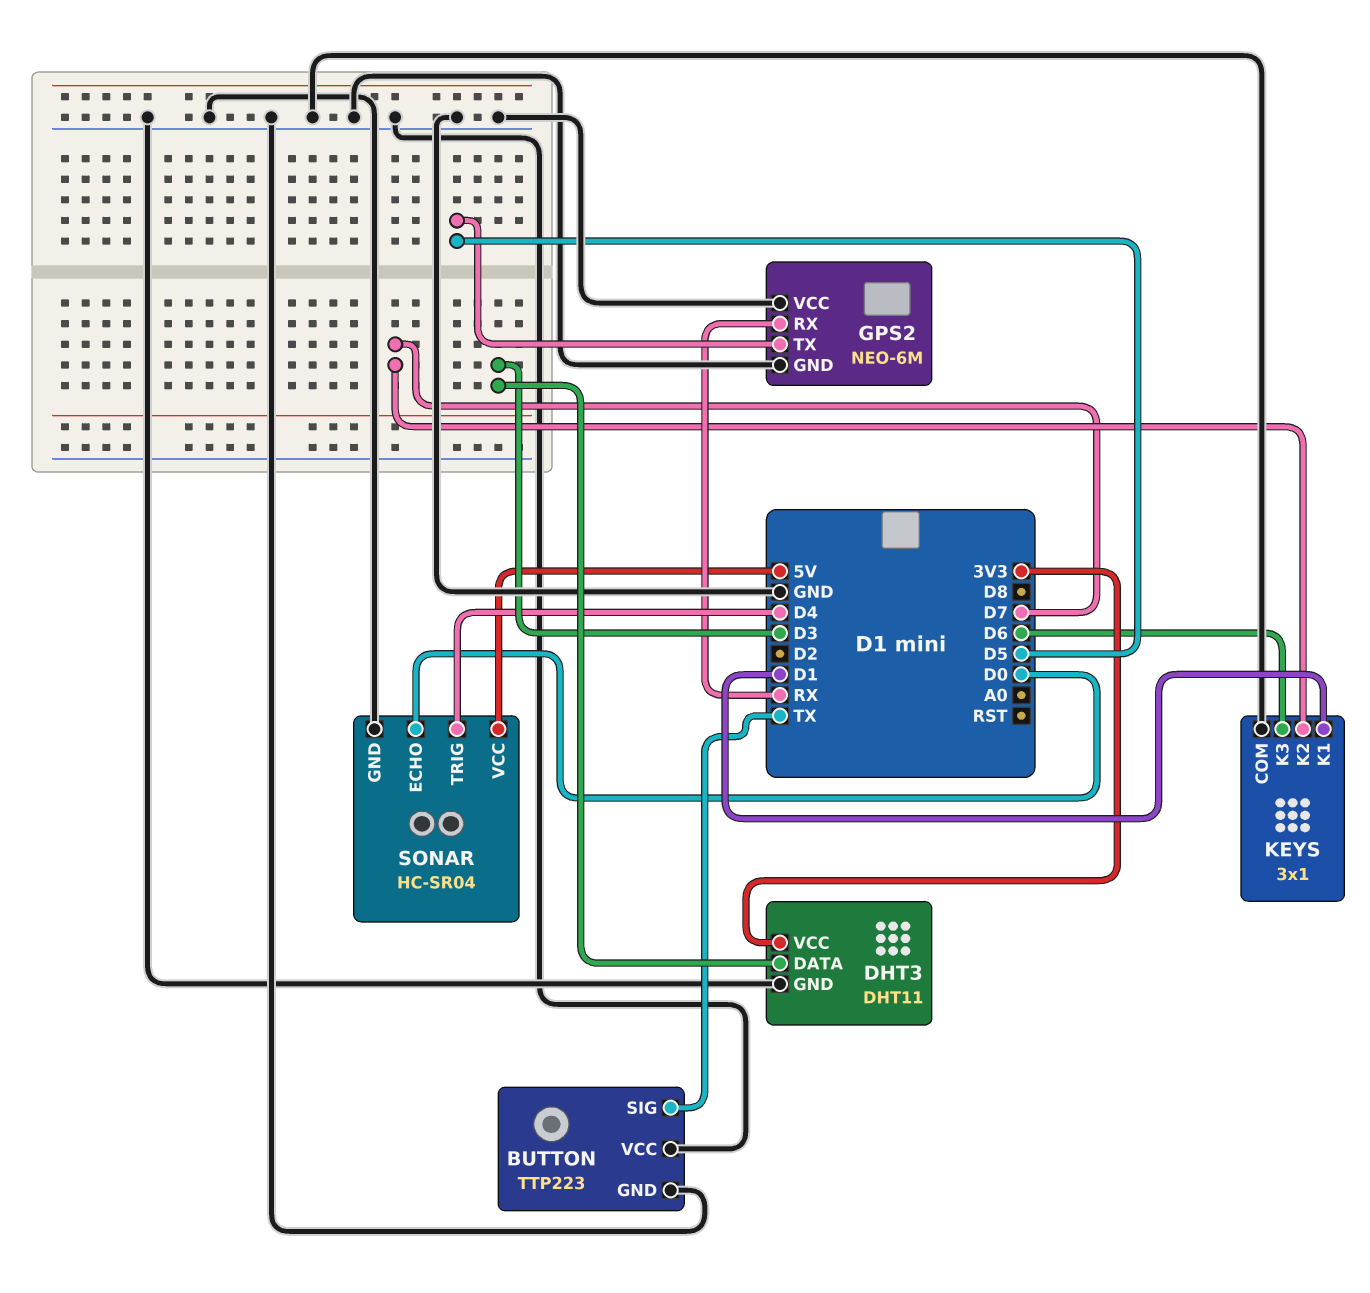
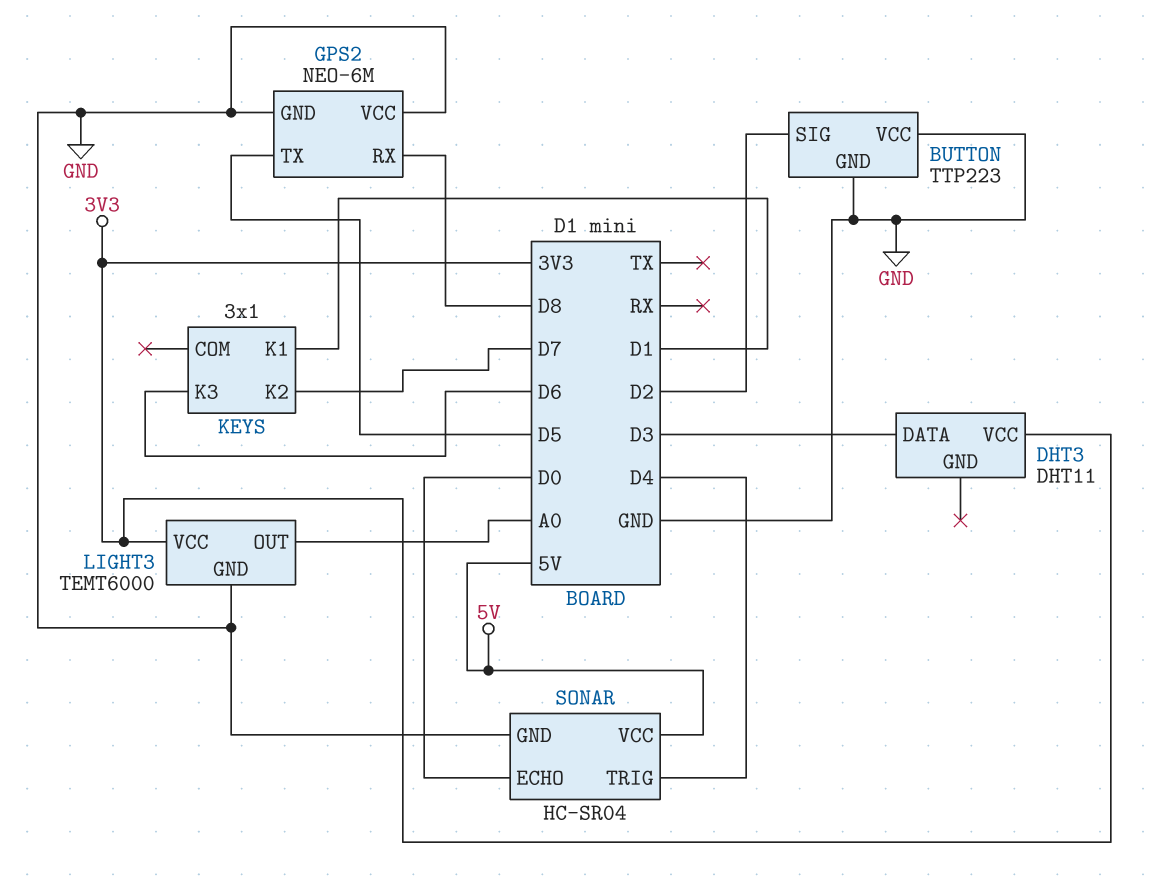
BUTTON pin SIG: TX -> D2
DHT3 pin GND: GND -> none
GPS2 pin RX: RX -> D8
KEYS pin COM: GND -> none
LIGHT3: none -> TEMT6000
LIGHT3 pin GND: none -> GND
LIGHT3 pin OUT: none -> A0
LIGHT3 pin VCC: none -> 3V3

